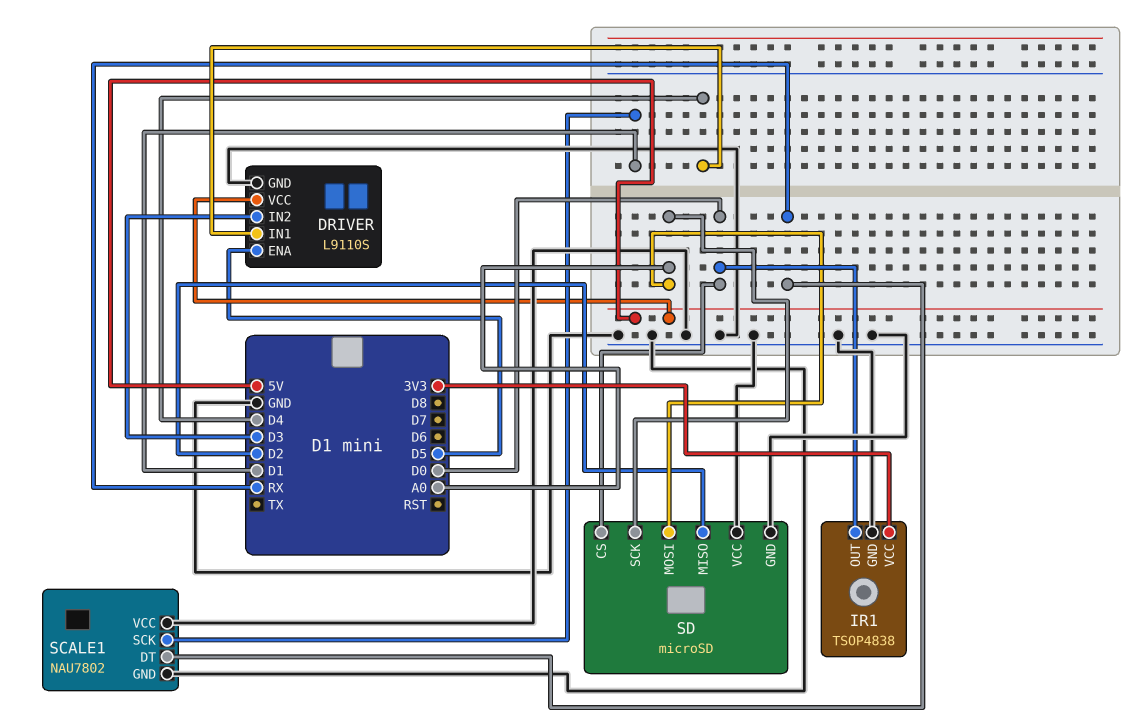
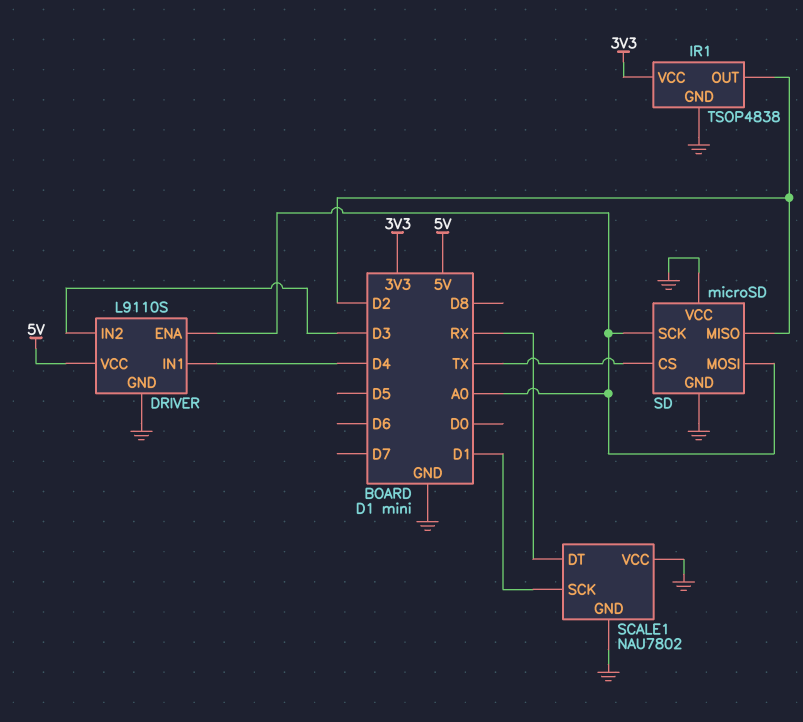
DRIVER pin ENA: D5 -> A0
IR1 pin OUT: D0 -> D2
SD pin CS: D0 -> TX

